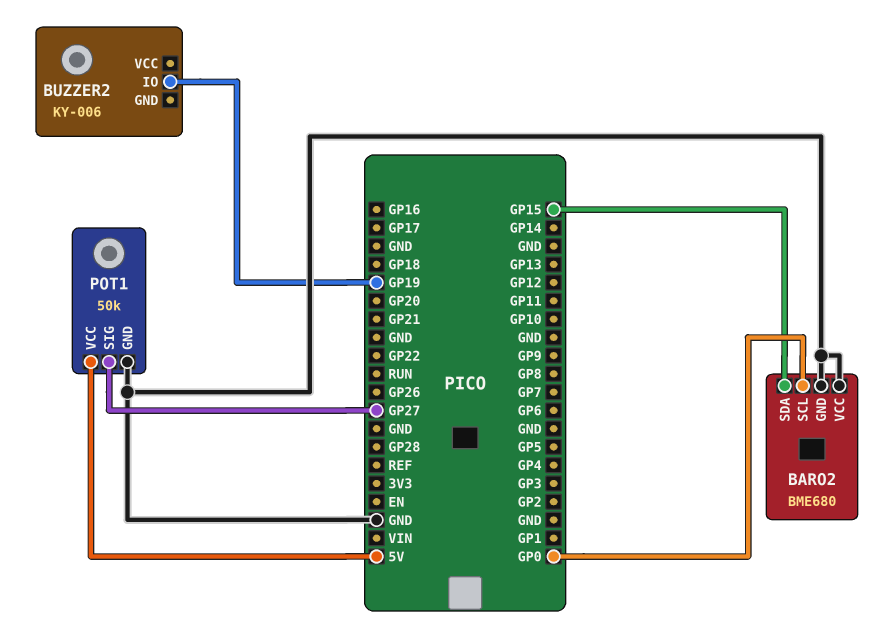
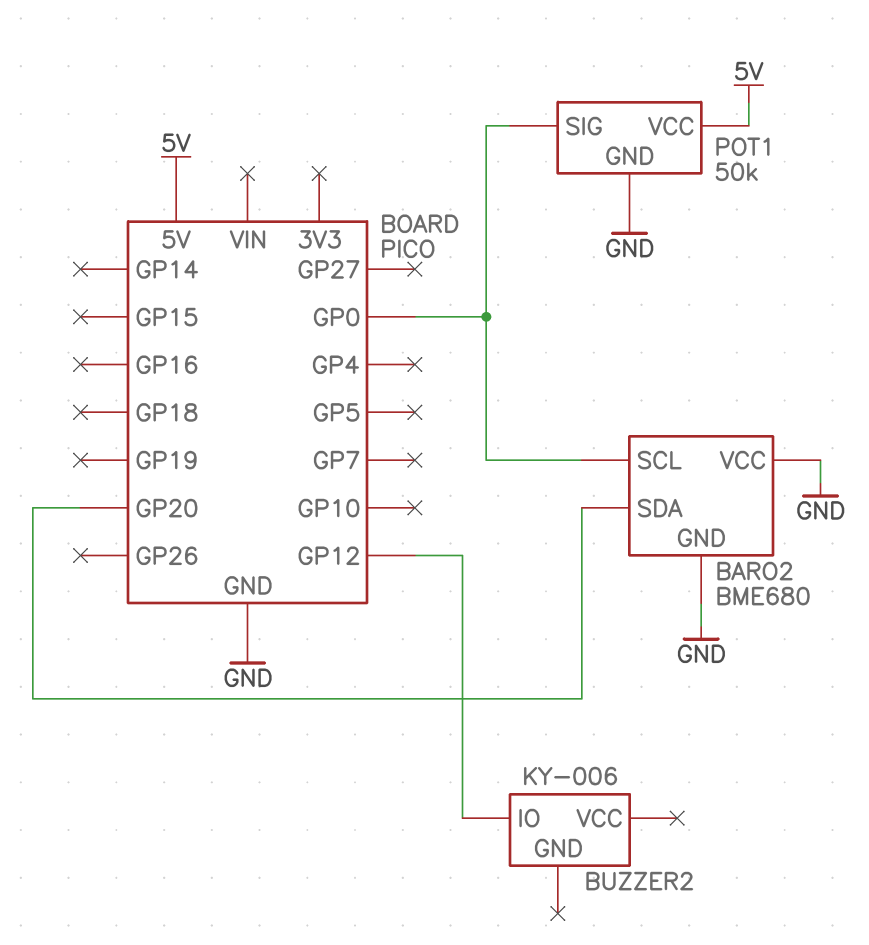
BARO2 pin SDA: GP15 -> GP20
BUZZER2 pin IO: GP19 -> GP12
POT1 pin SIG: GP27 -> GP0

